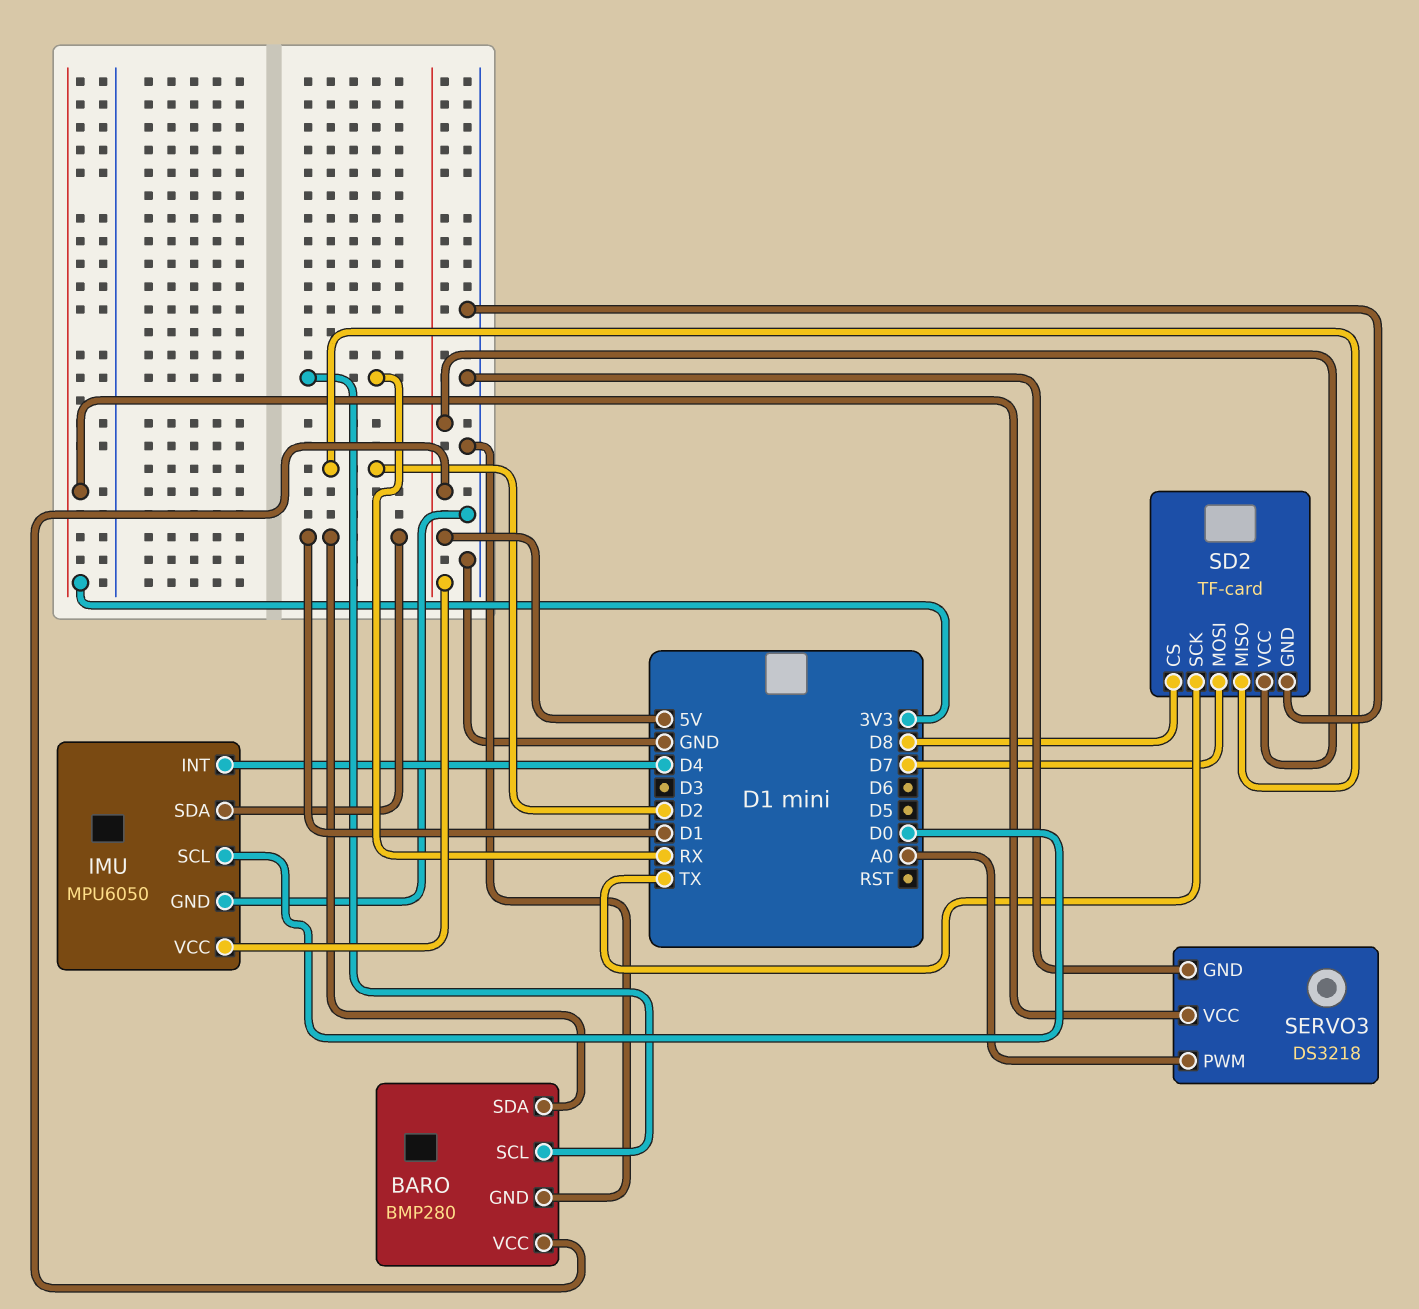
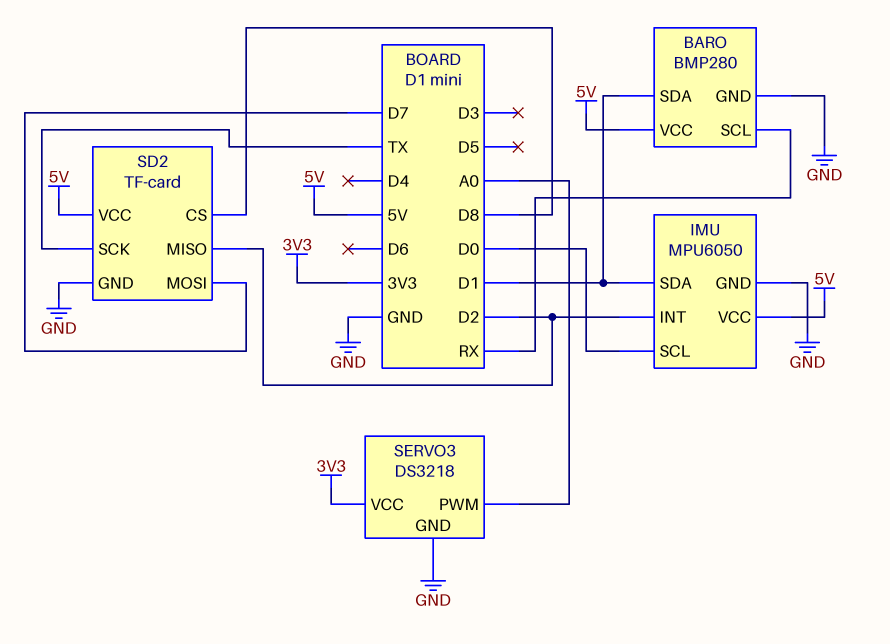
IMU pin INT: D4 -> D2

